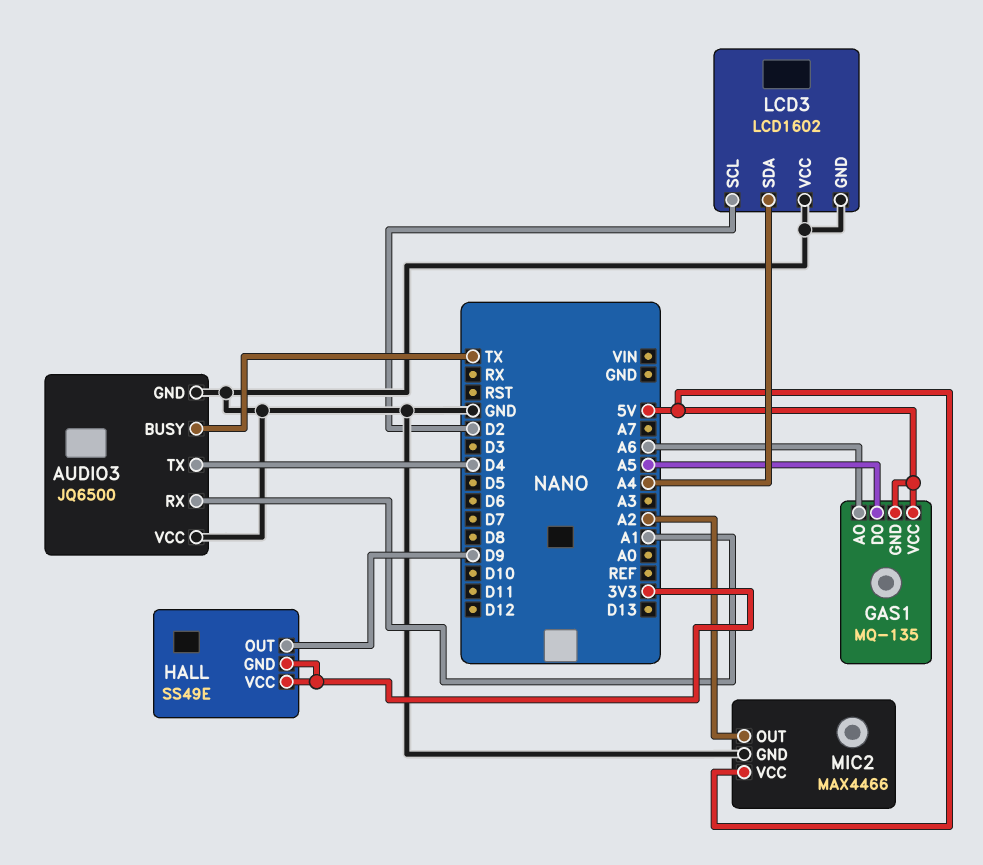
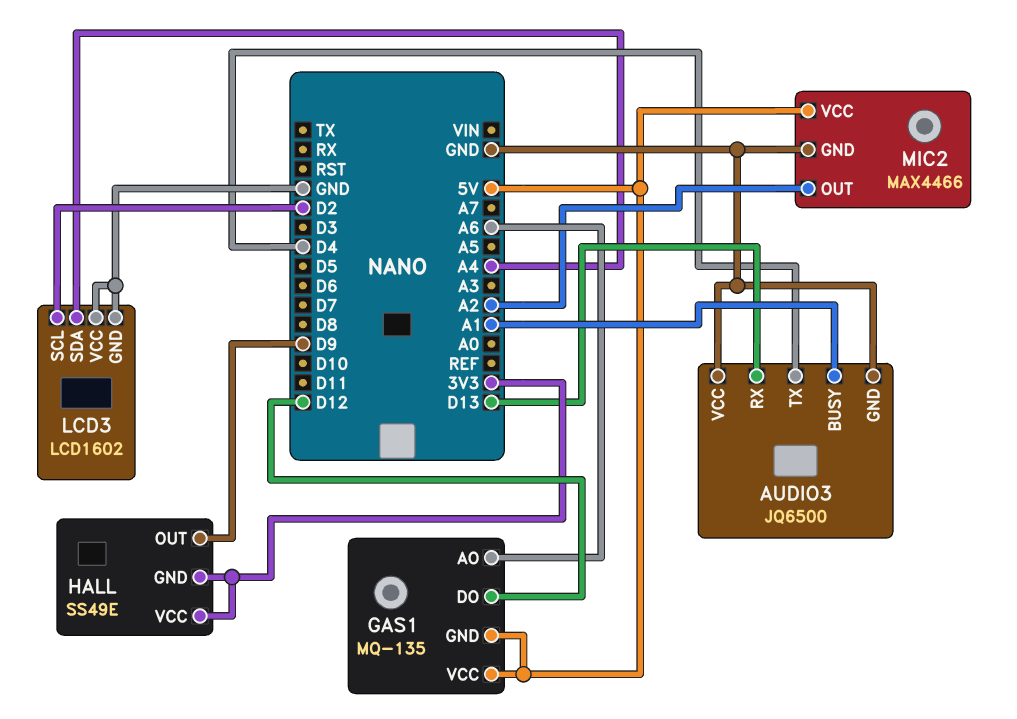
AUDIO3 pin BUSY: TX -> A1
AUDIO3 pin RX: A1 -> D13
GAS1 pin DO: A5 -> D12

